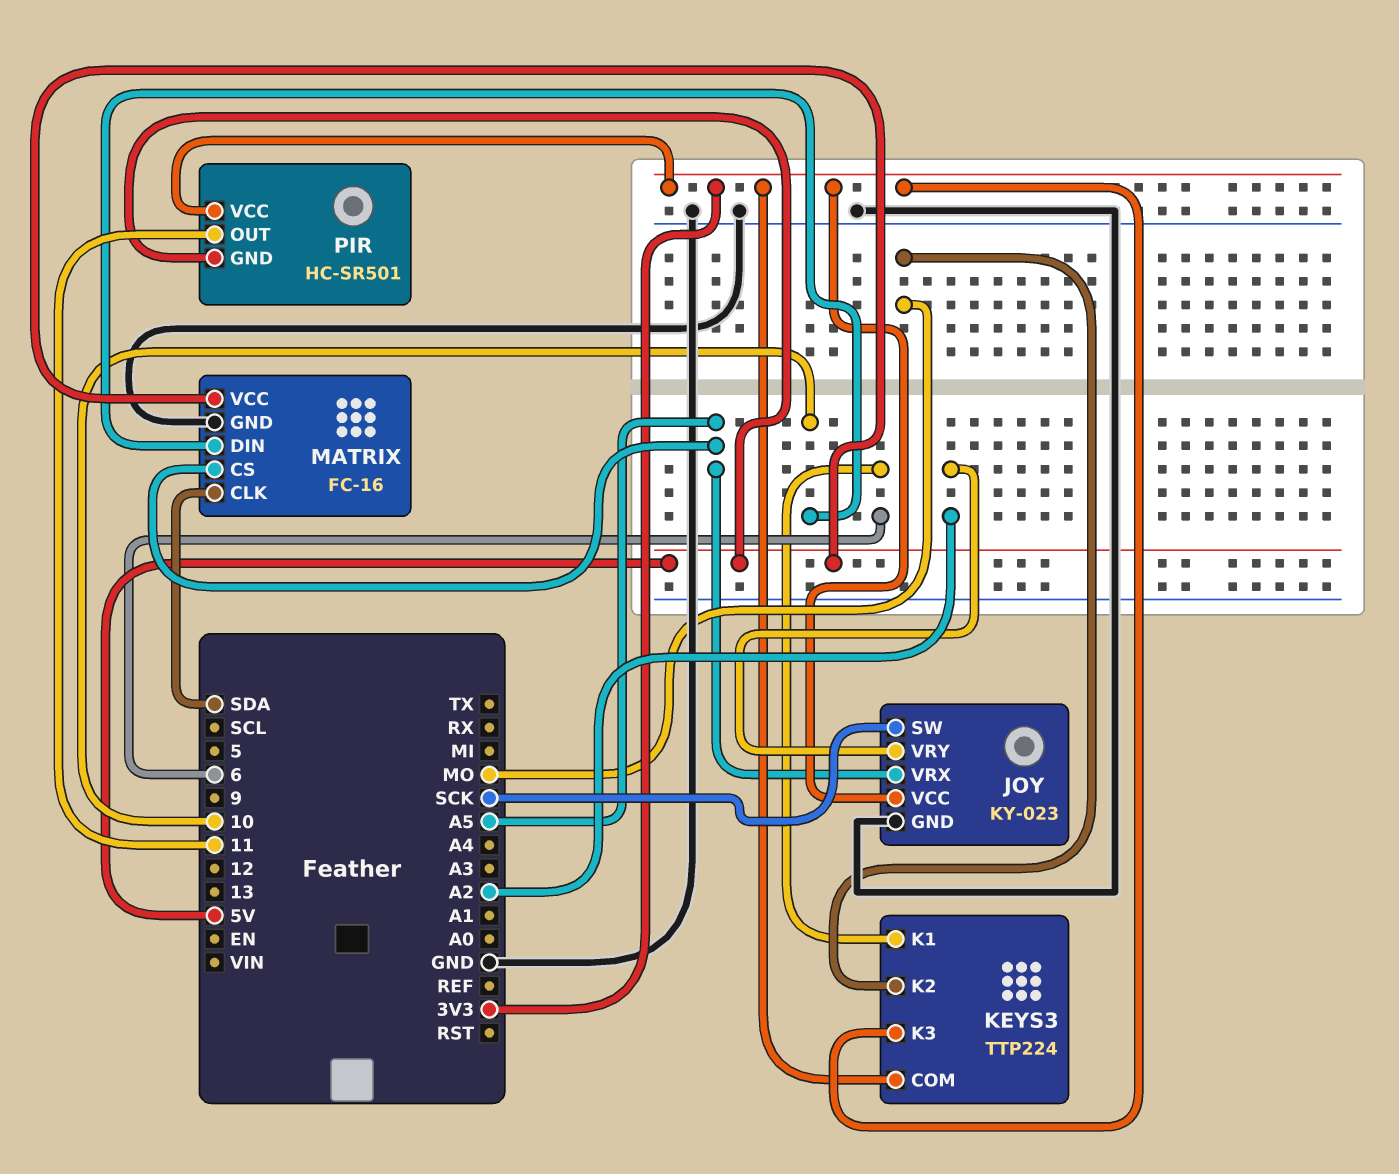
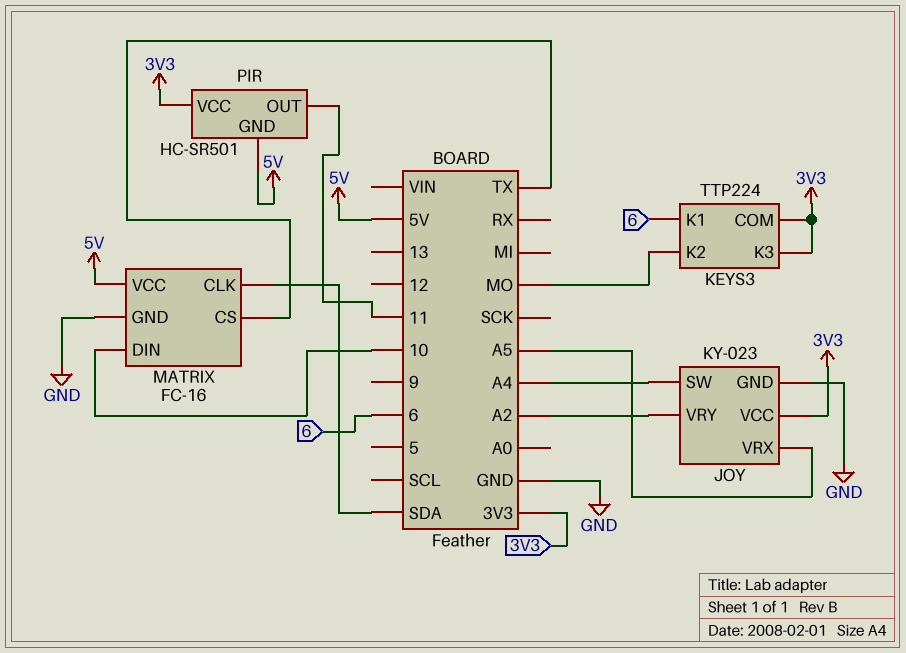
JOY pin SW: SCK -> A4
MATRIX pin CS: A5 -> TX

